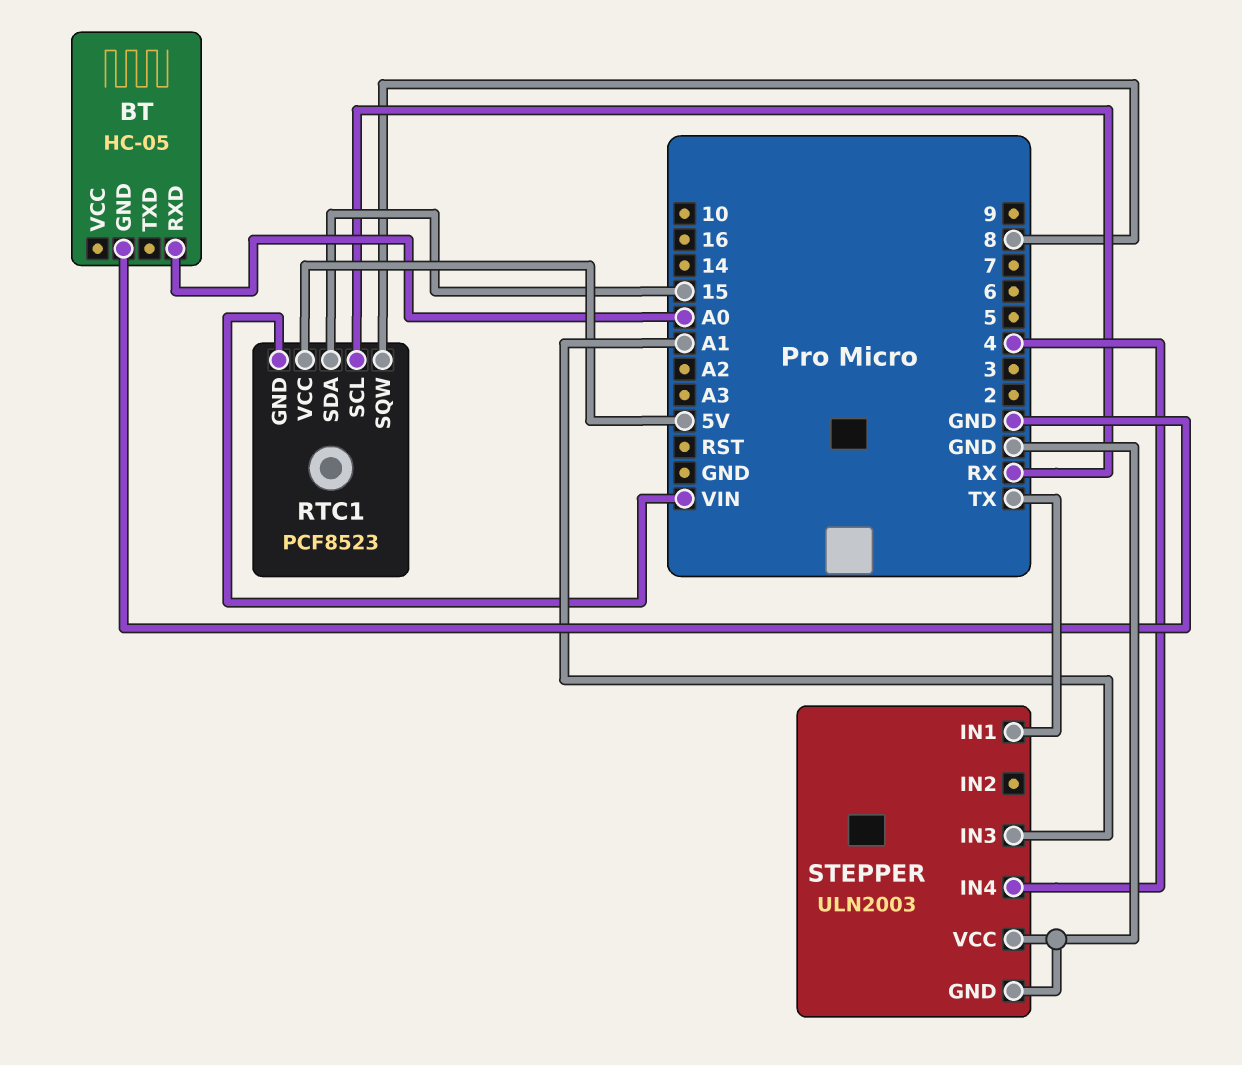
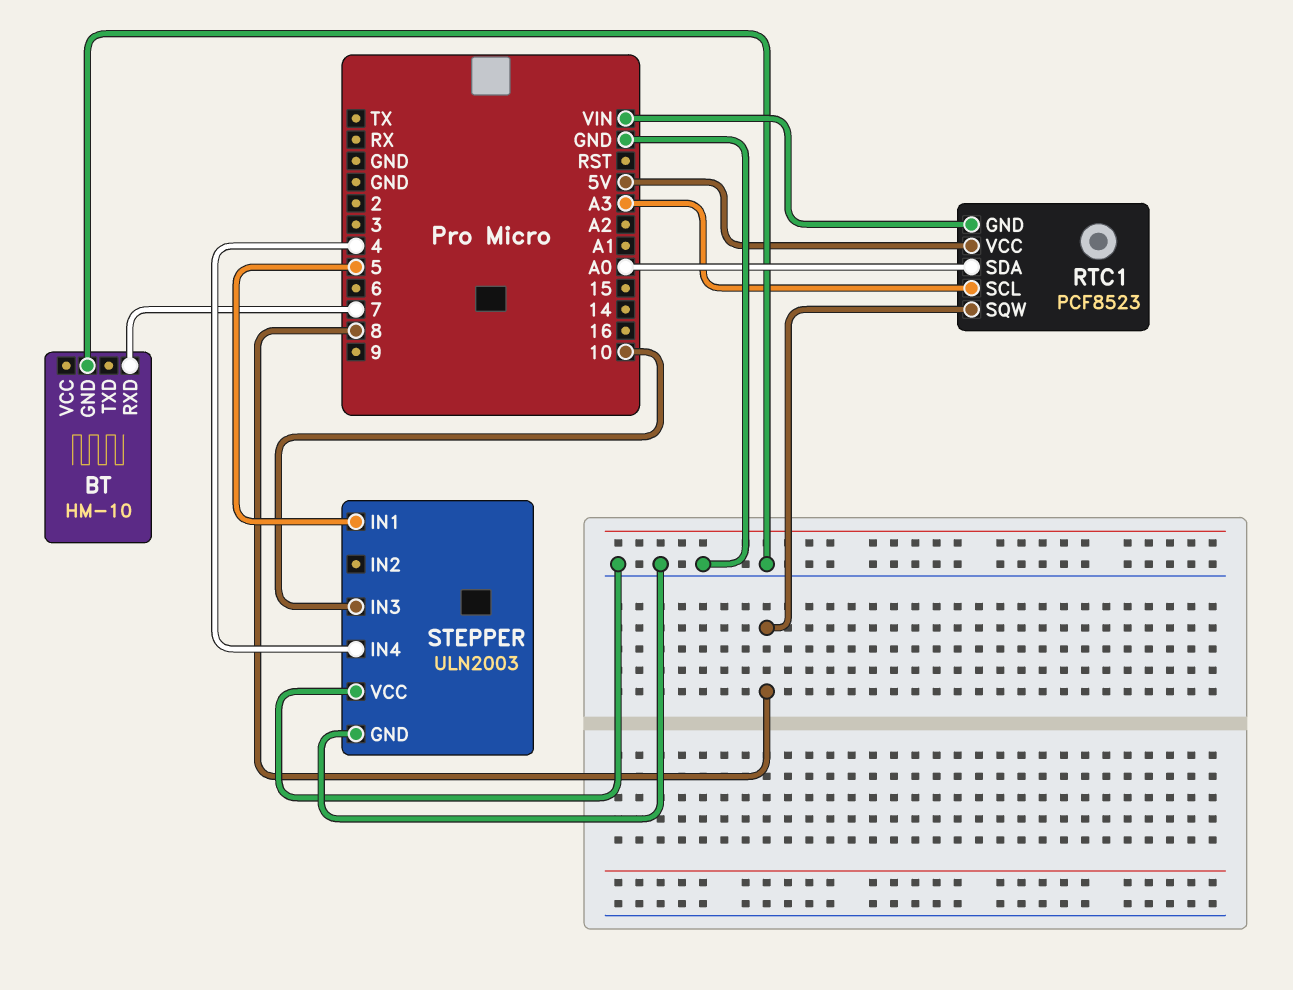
BT: HC-05 -> HM-10
BT pin RXD: A0 -> 7
RTC1 pin SCL: RX -> A3
RTC1 pin SDA: 15 -> A0
STEPPER pin IN1: TX -> 5
STEPPER pin IN3: A1 -> 10

